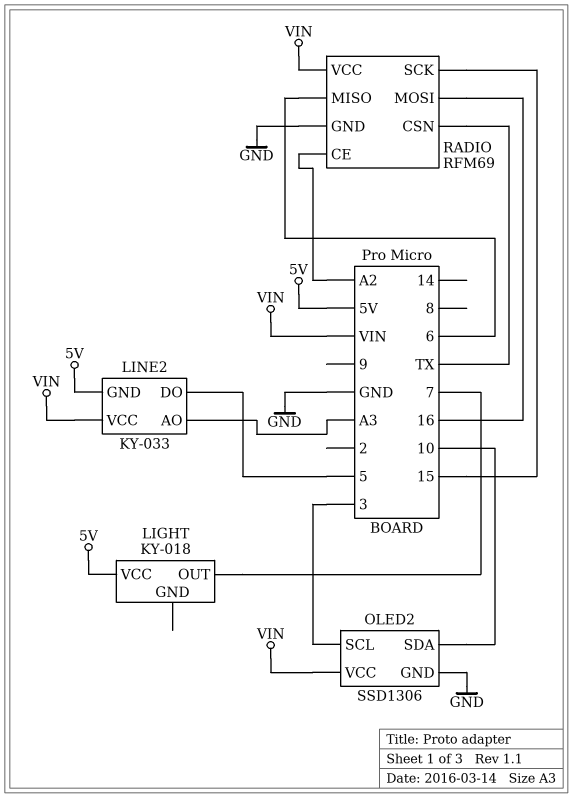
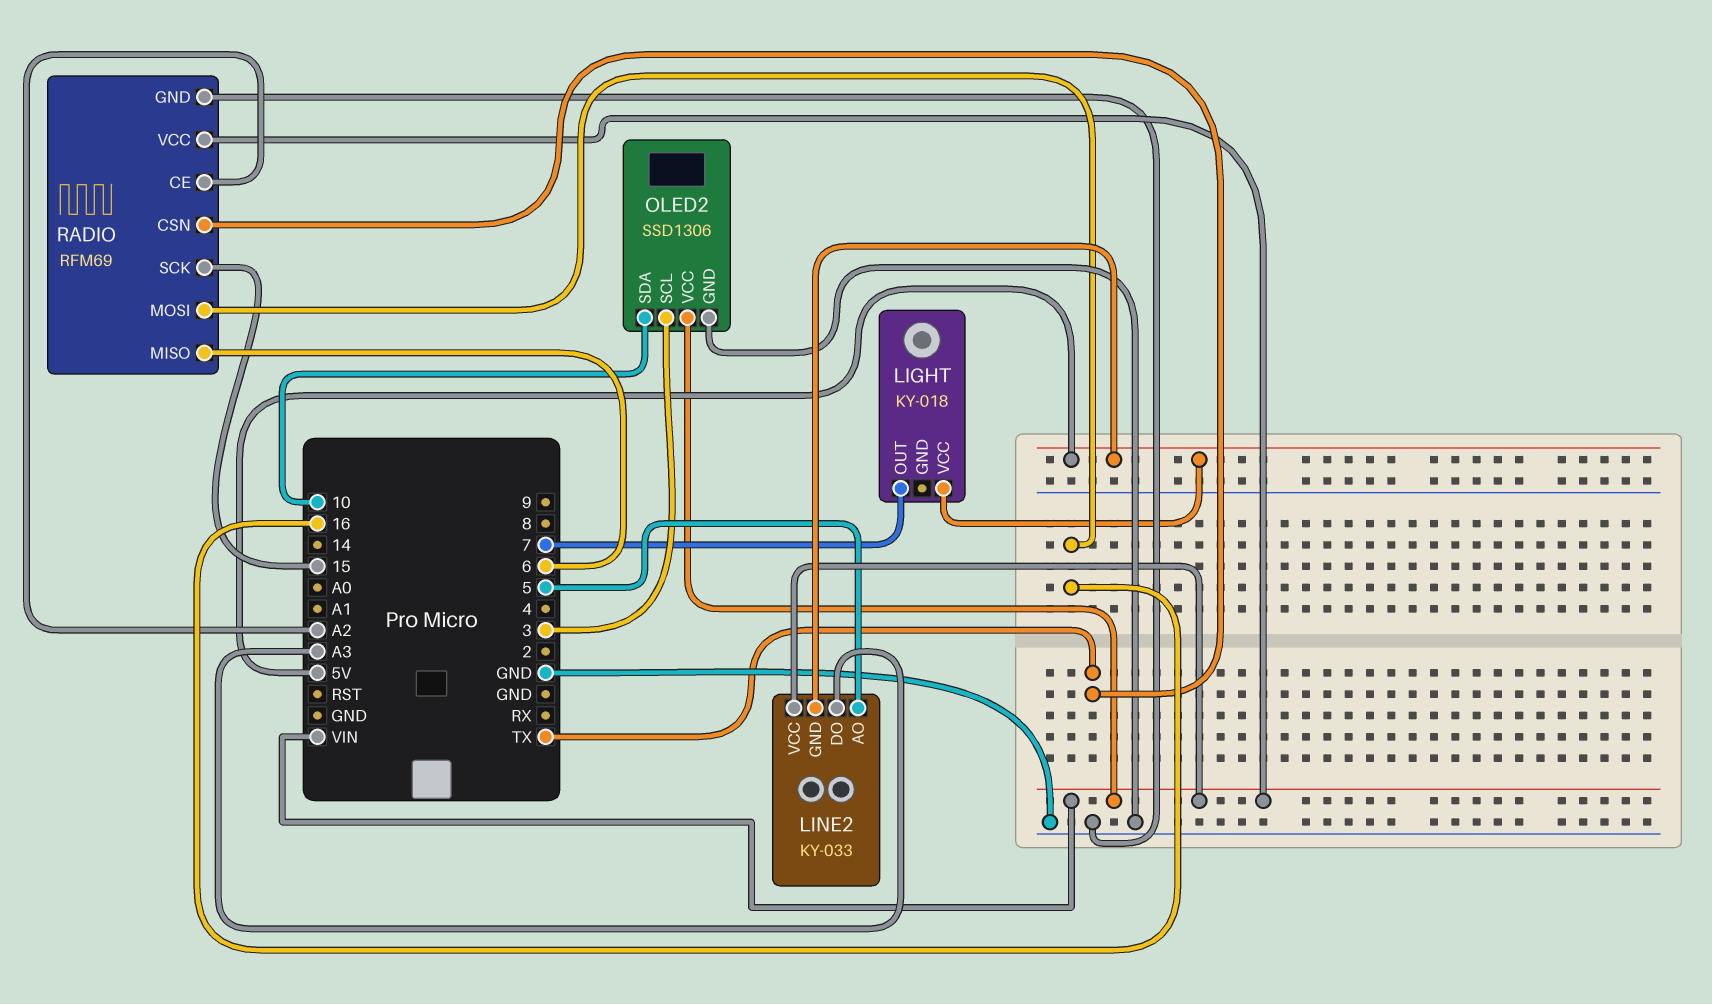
LINE2 pin AO: A3 -> 5
LINE2 pin DO: 5 -> A3

